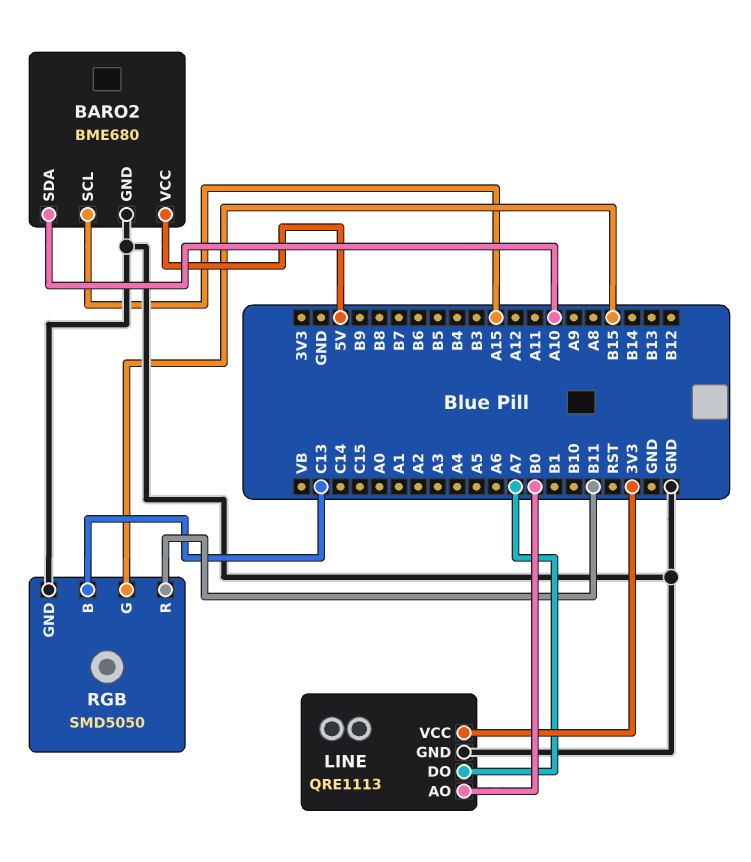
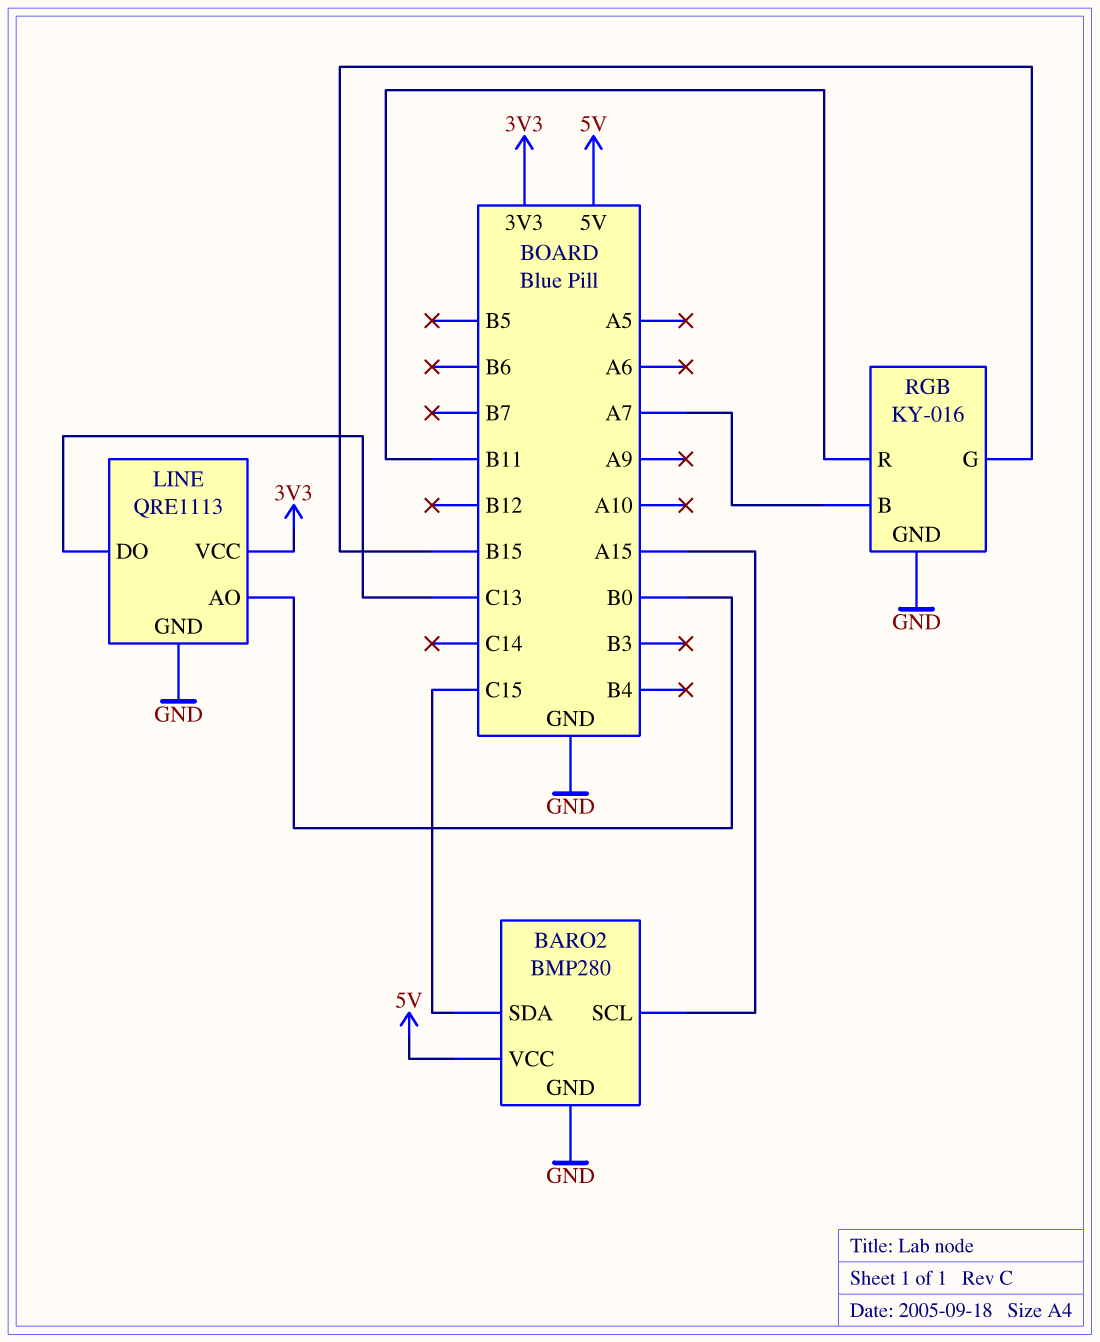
BARO2: BME680 -> BMP280
BARO2 pin SDA: A10 -> C15
LINE pin DO: A7 -> C13
RGB: SMD5050 -> KY-016
RGB pin B: C13 -> A7

